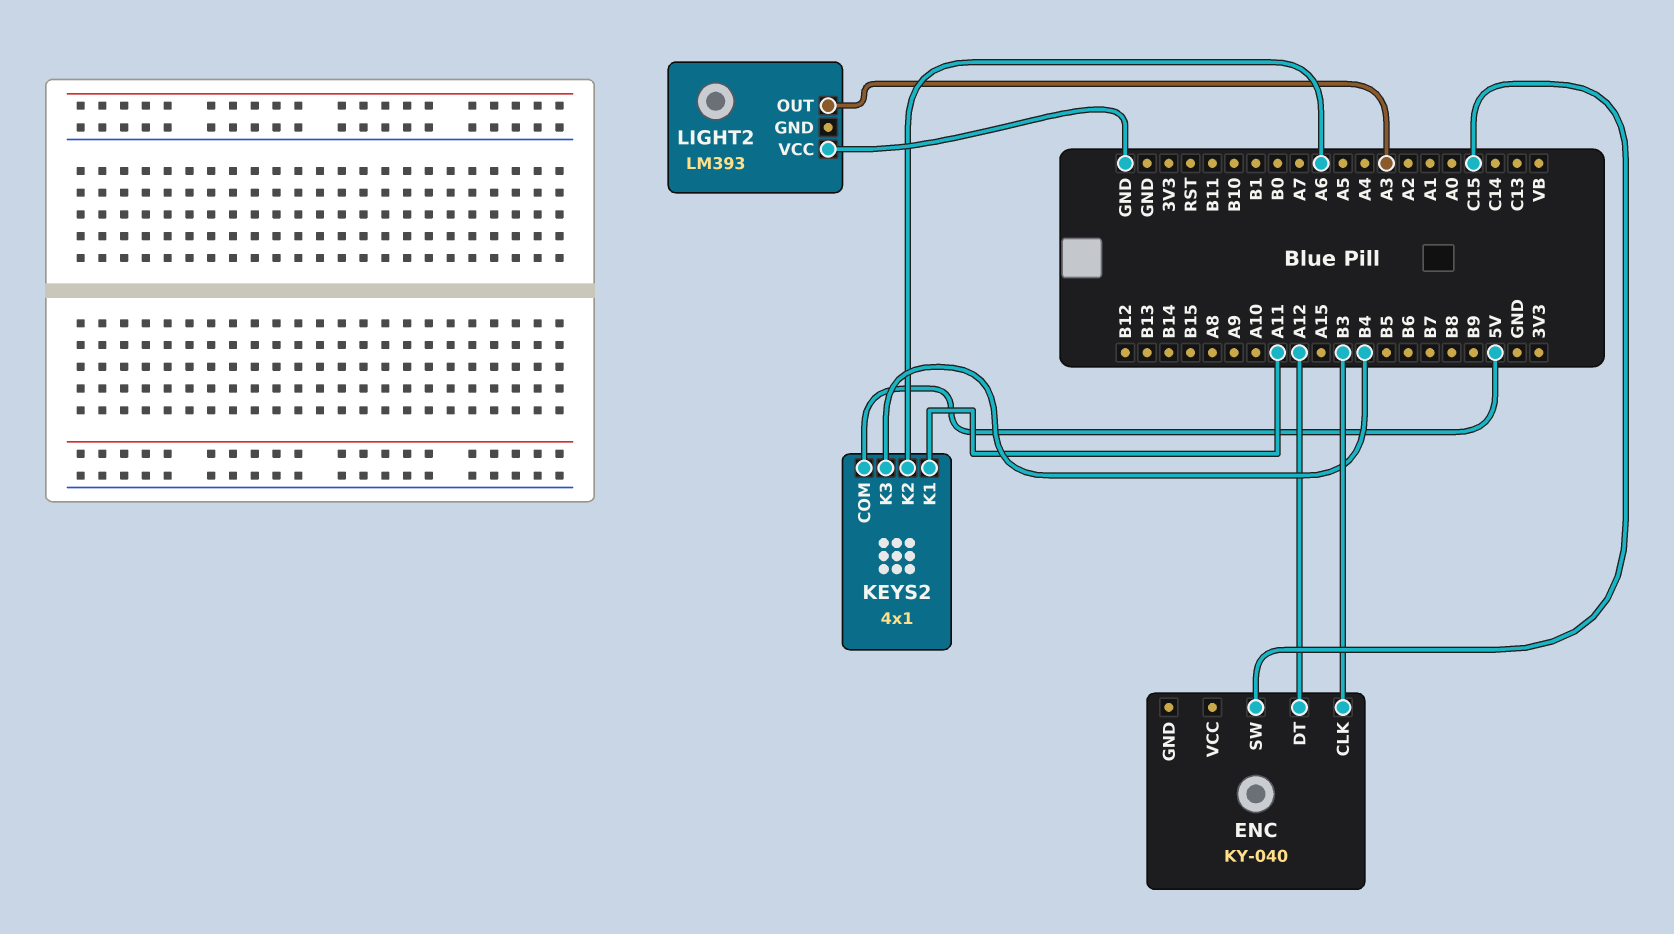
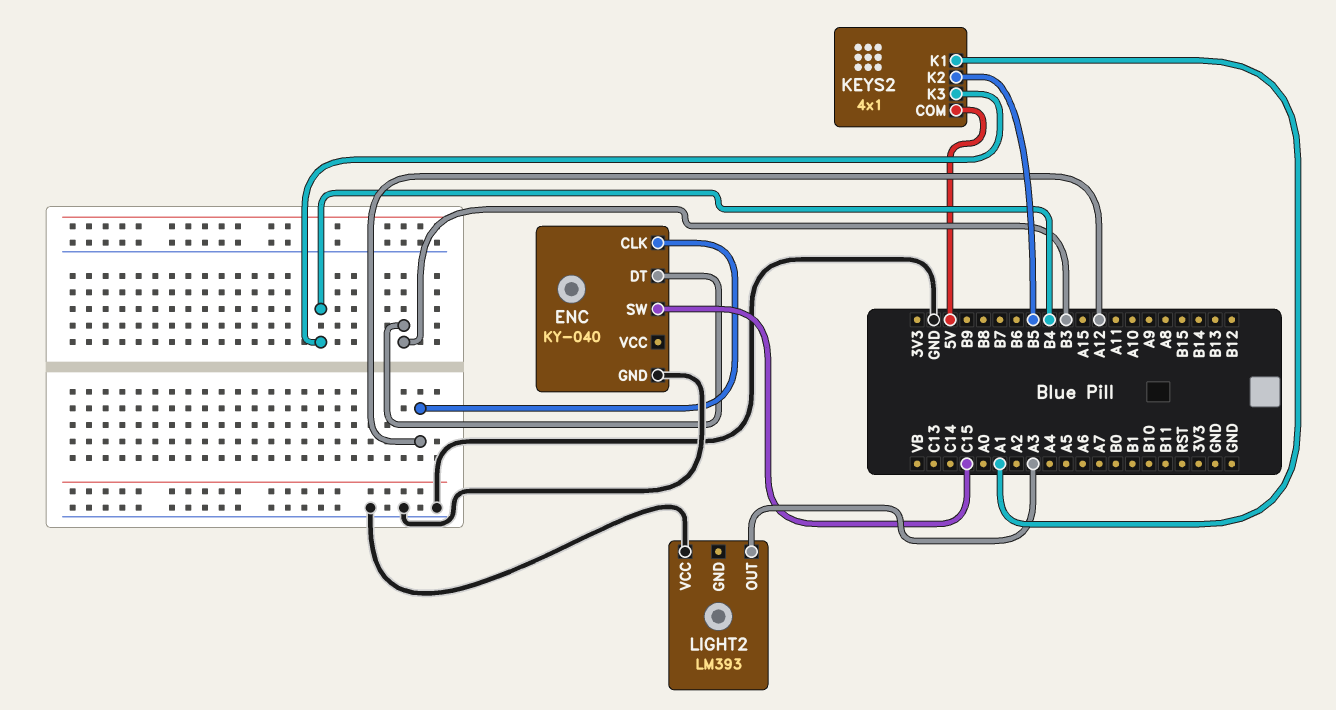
ENC pin CLK: B3 -> A12
ENC pin DT: A12 -> B3
ENC pin GND: none -> GND
KEYS2 pin K1: A11 -> A1
KEYS2 pin K2: A6 -> B5

